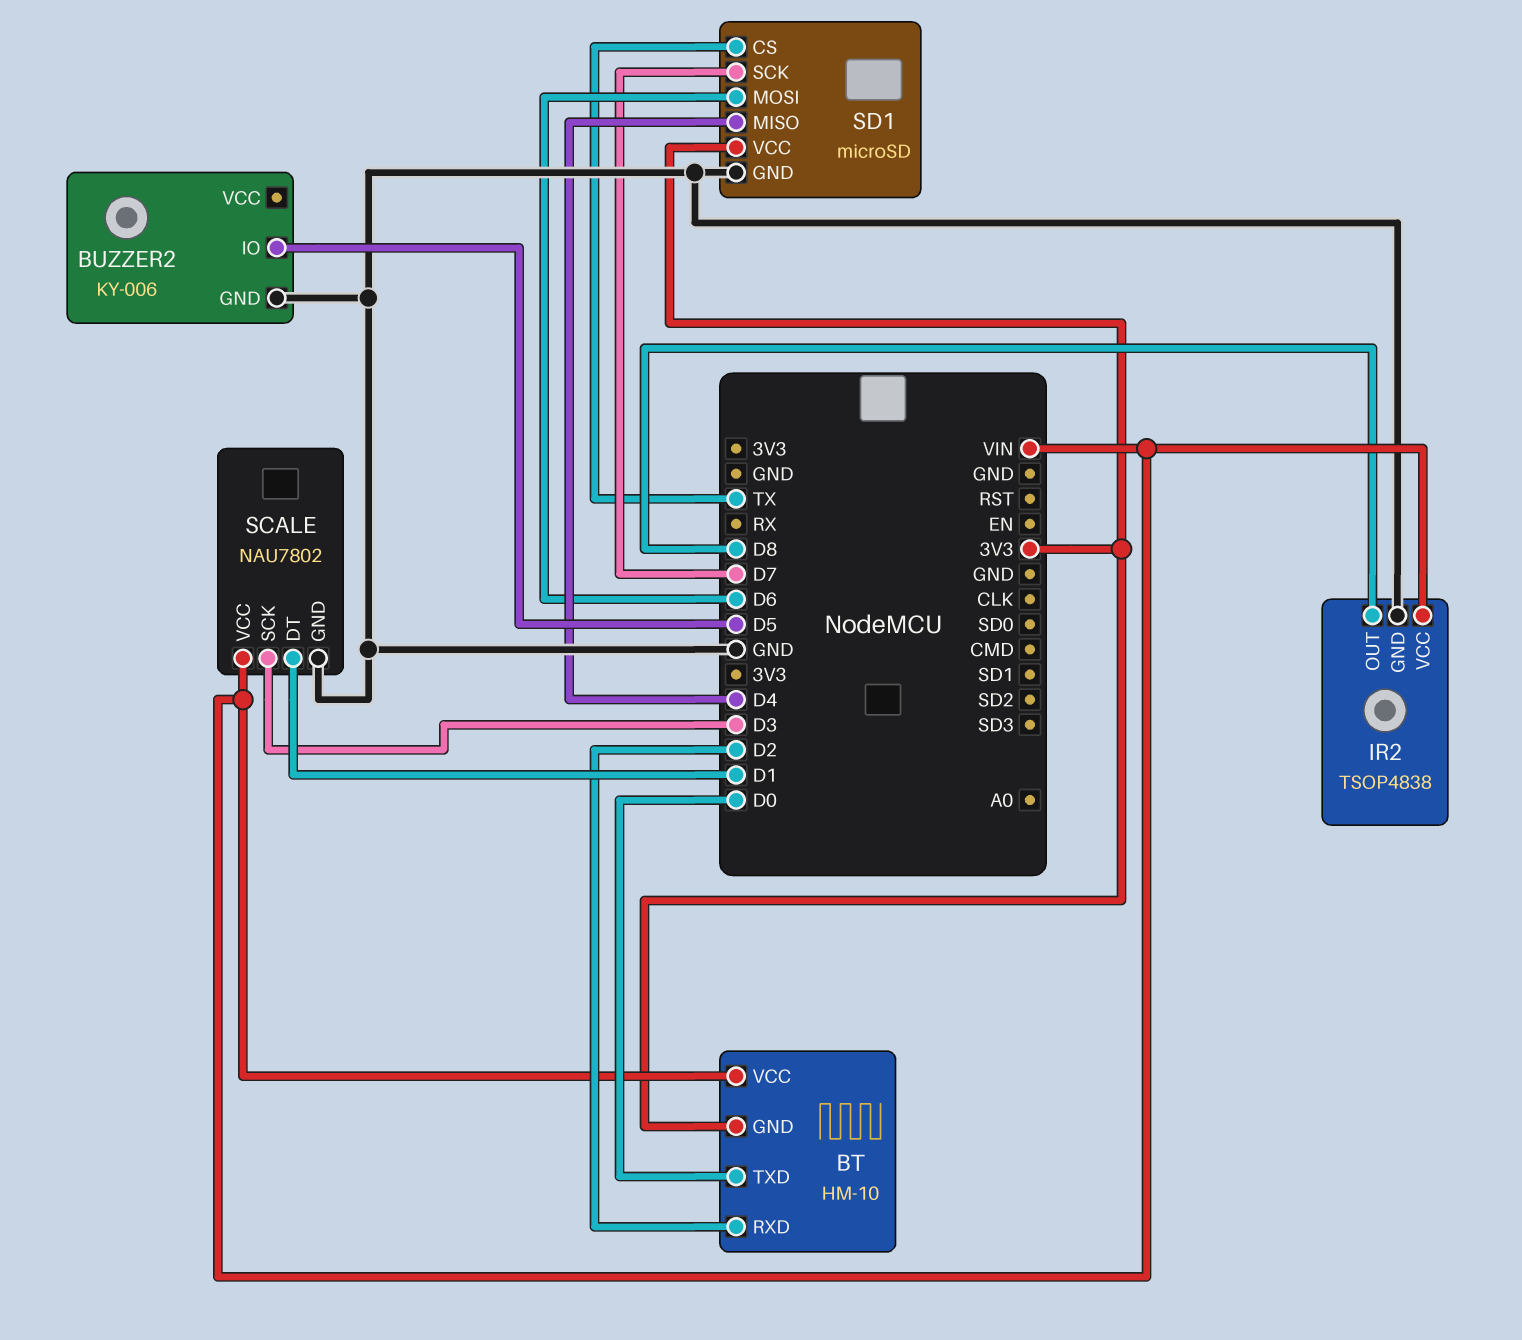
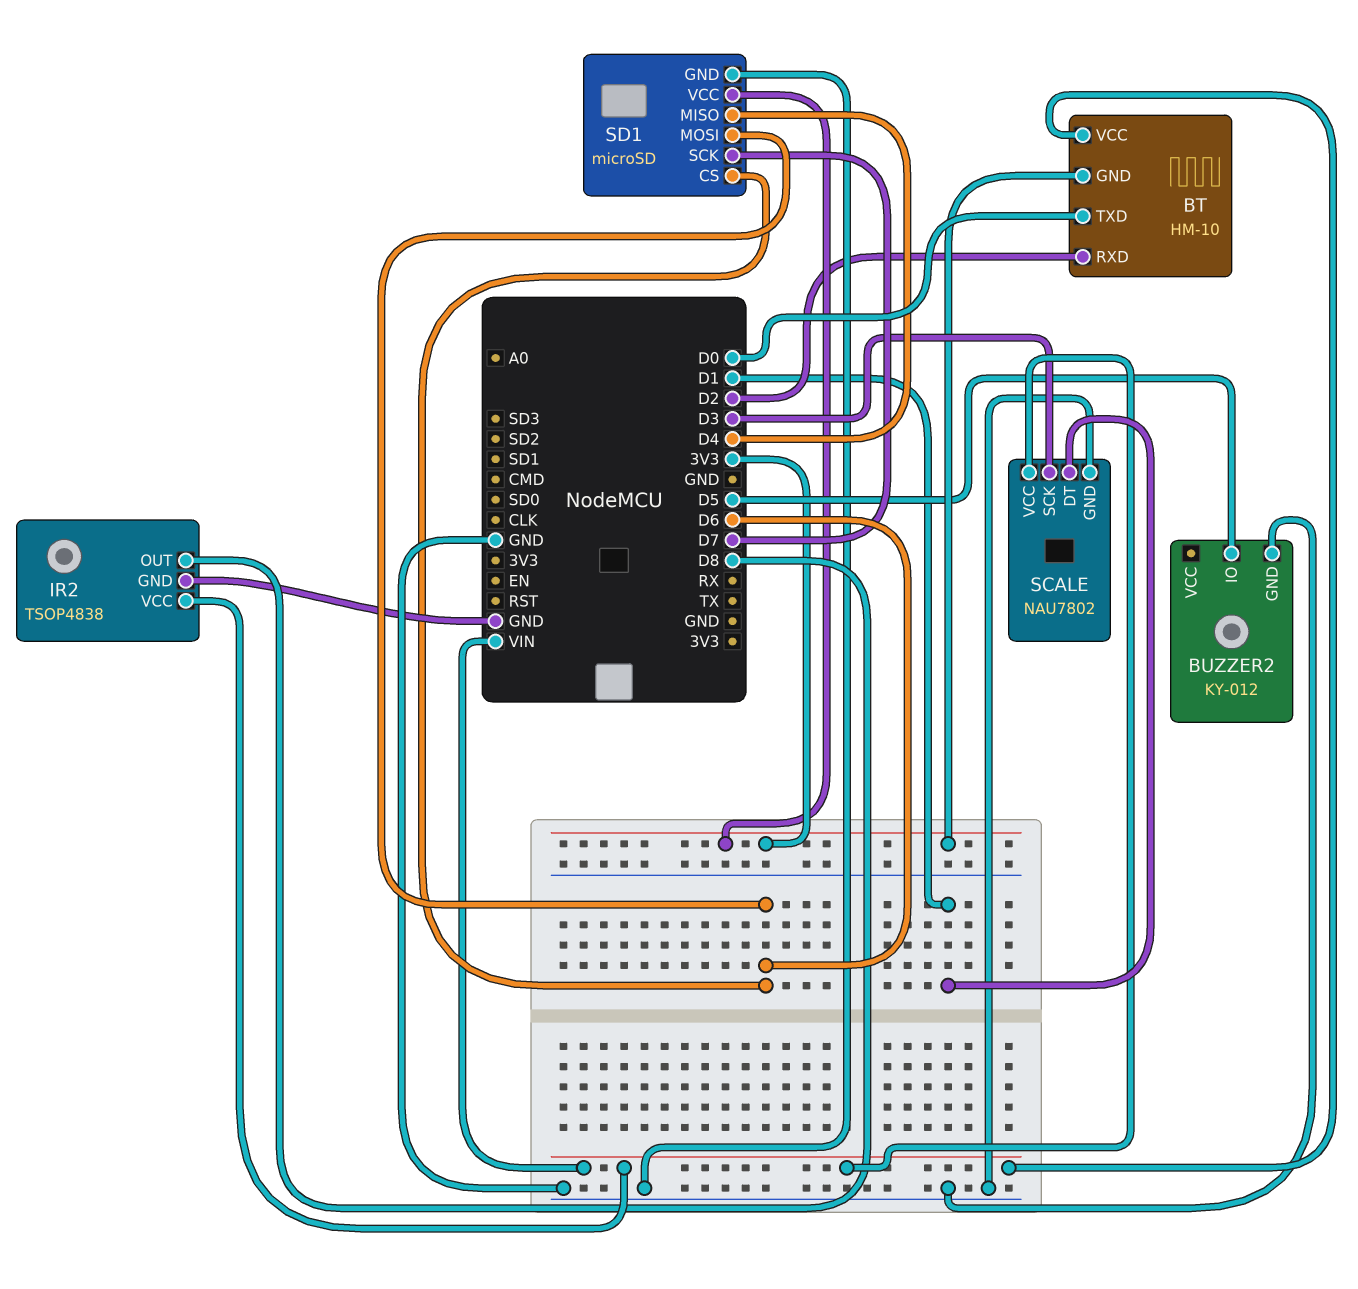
BUZZER2: KY-006 -> KY-012
SD1 pin CS: TX -> D6

